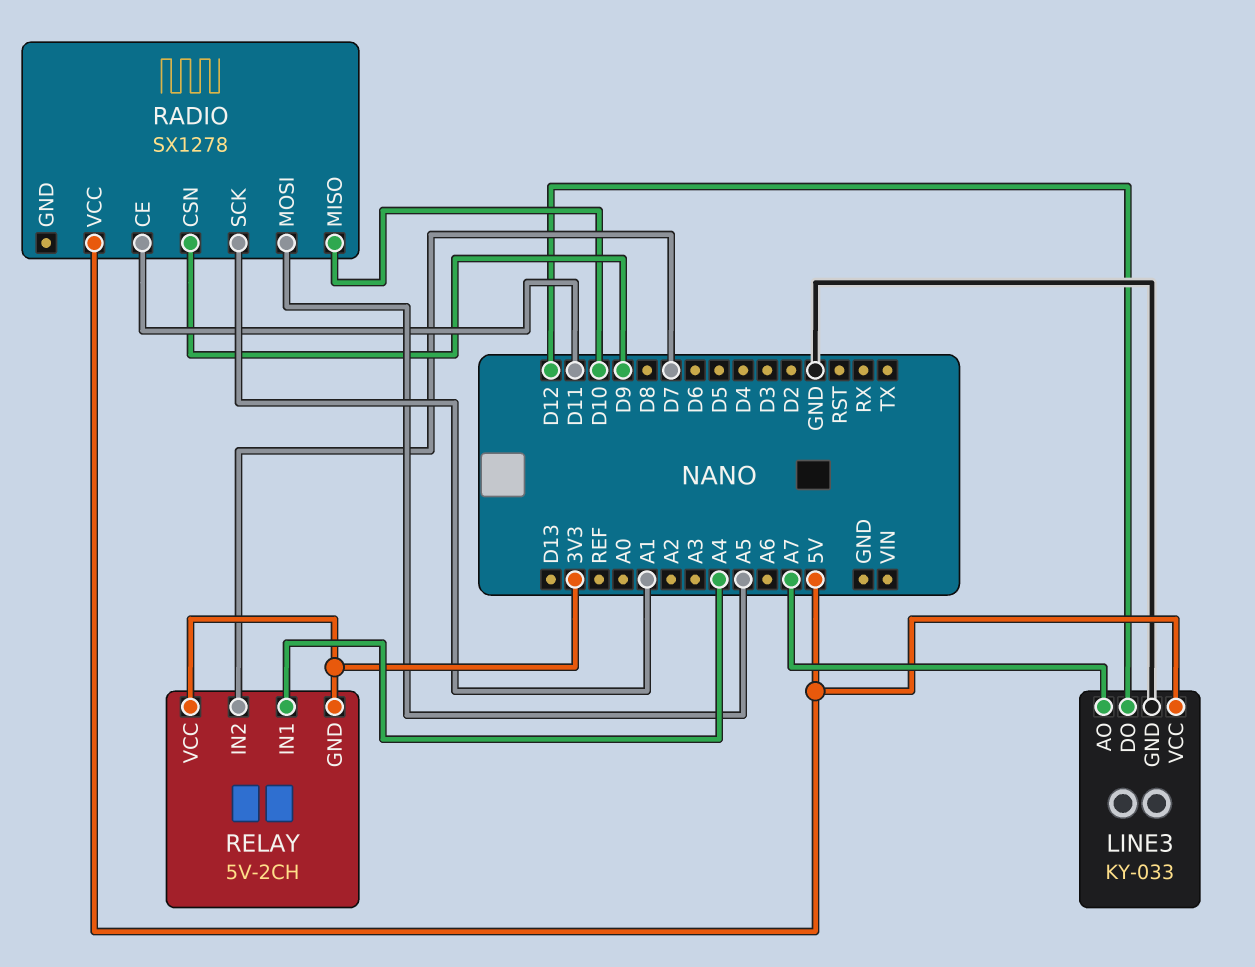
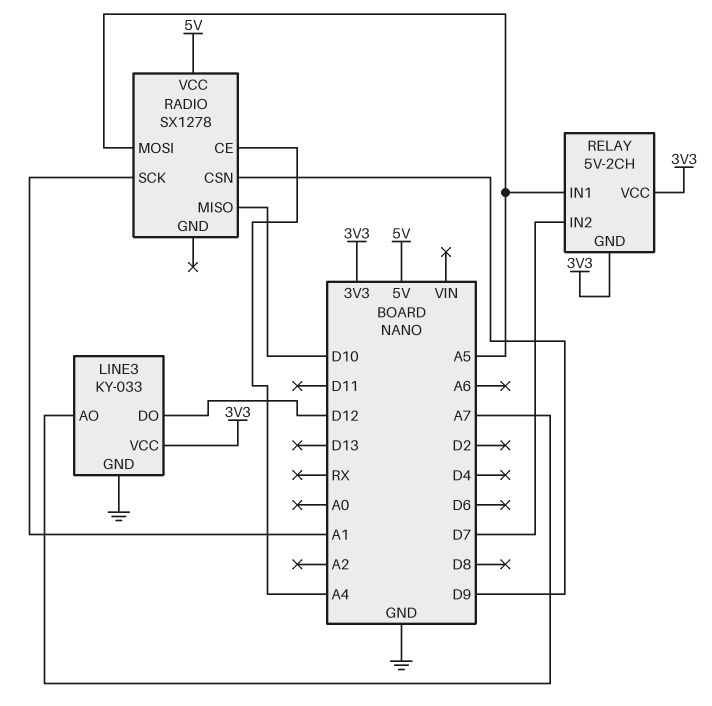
LINE3 pin VCC: 5V -> 3V3
RADIO pin CE: D11 -> A4
RELAY pin IN1: A4 -> A5

